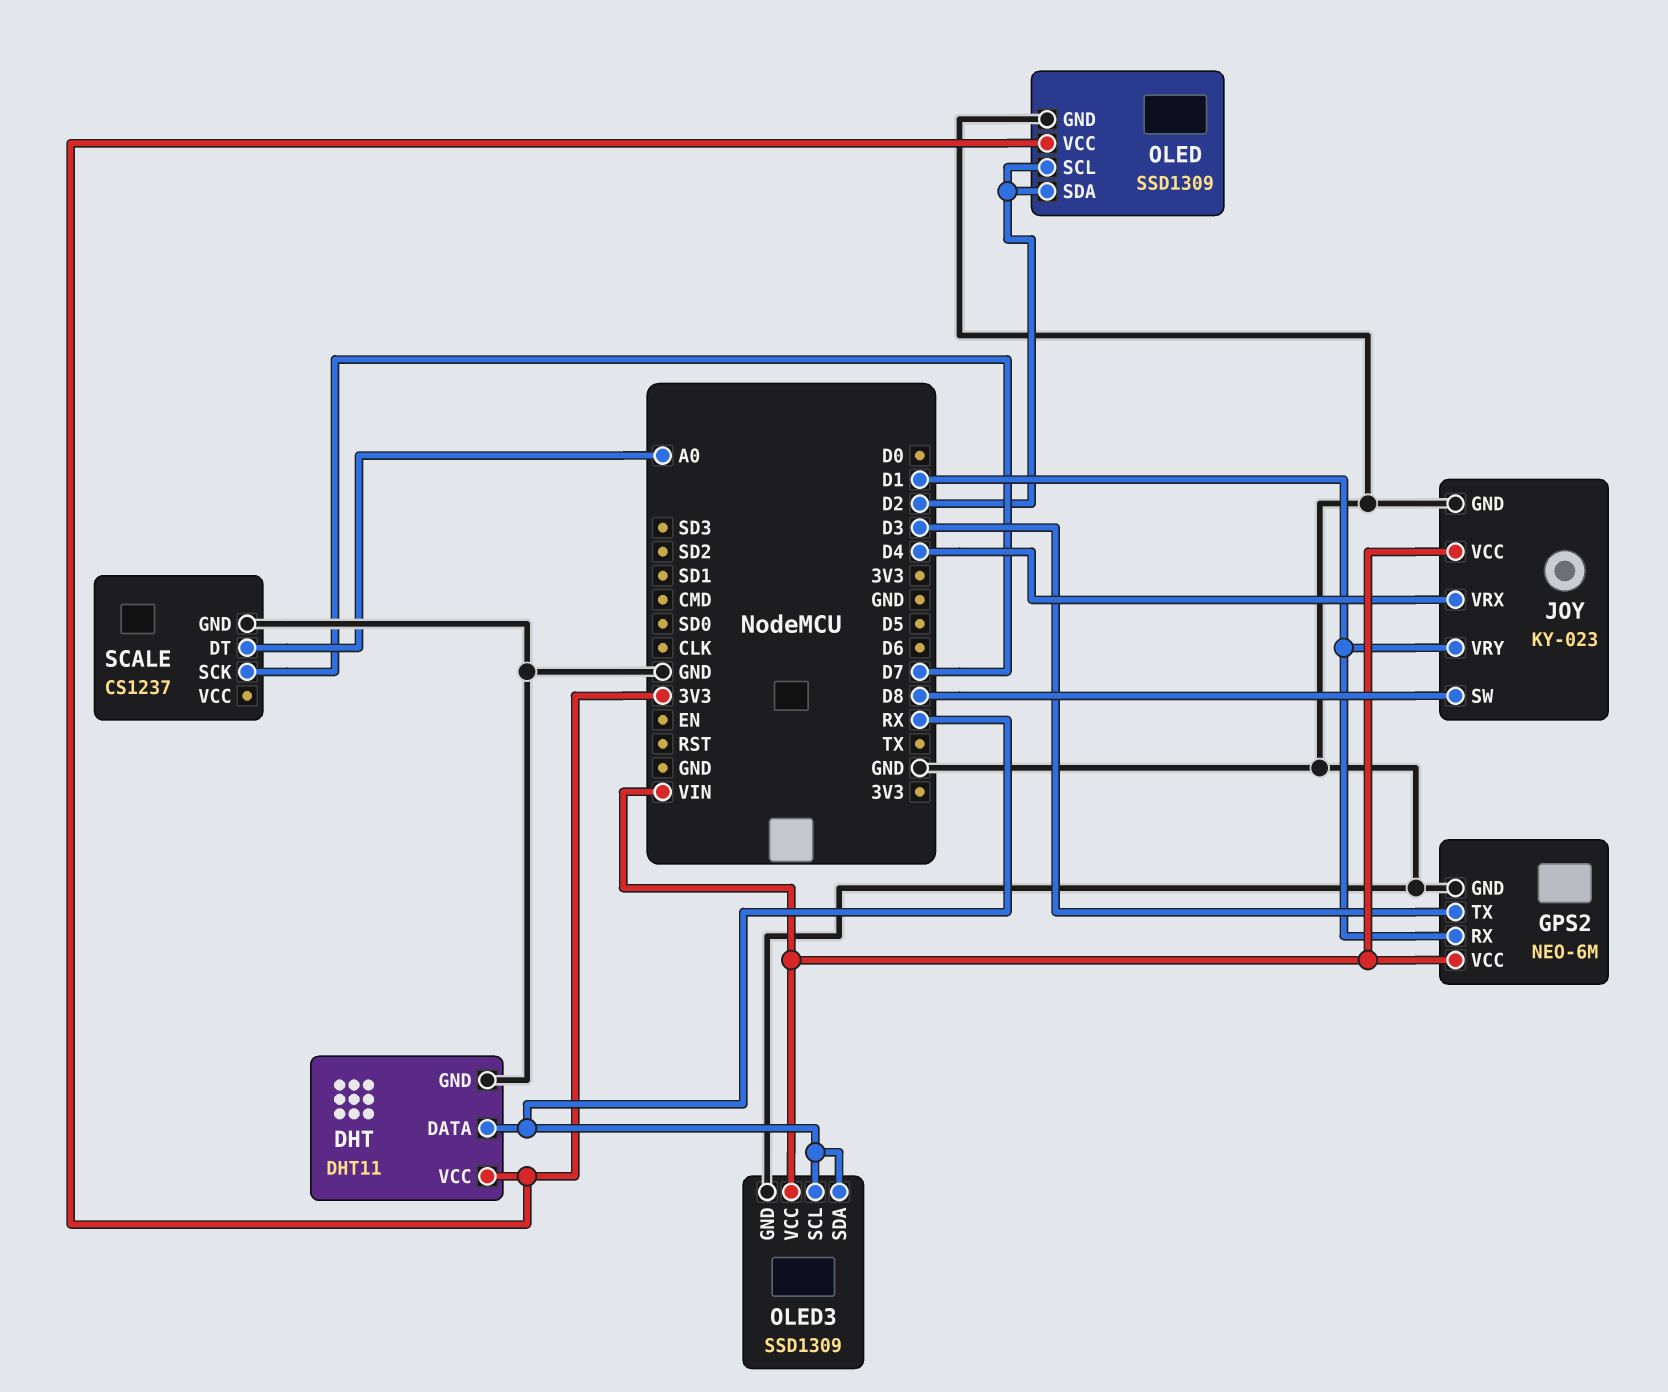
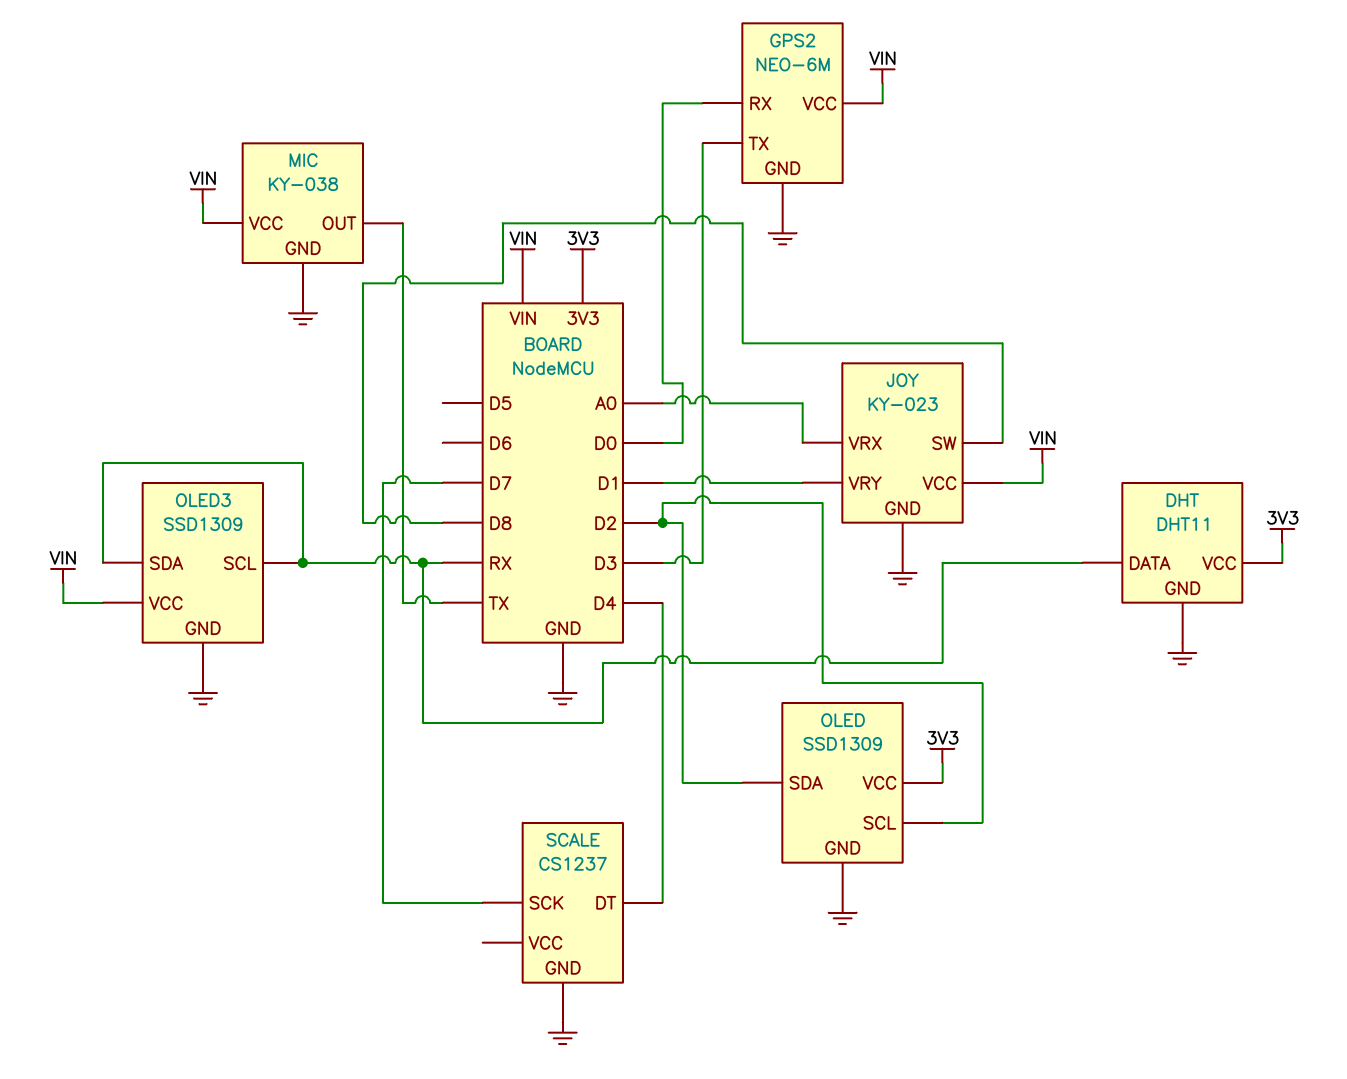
GPS2 pin RX: D1 -> D0
JOY pin VRX: D4 -> A0
MIC: none -> KY-038
MIC pin GND: none -> GND
MIC pin OUT: none -> TX
MIC pin VCC: none -> VIN
SCALE pin DT: A0 -> D4

